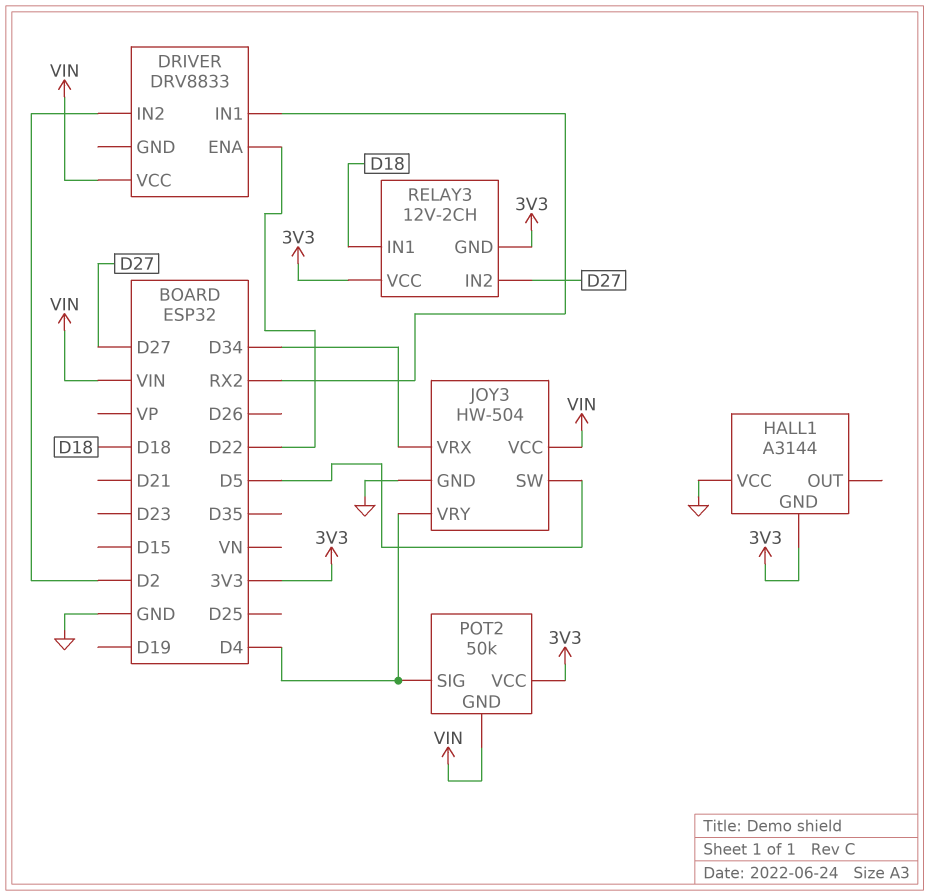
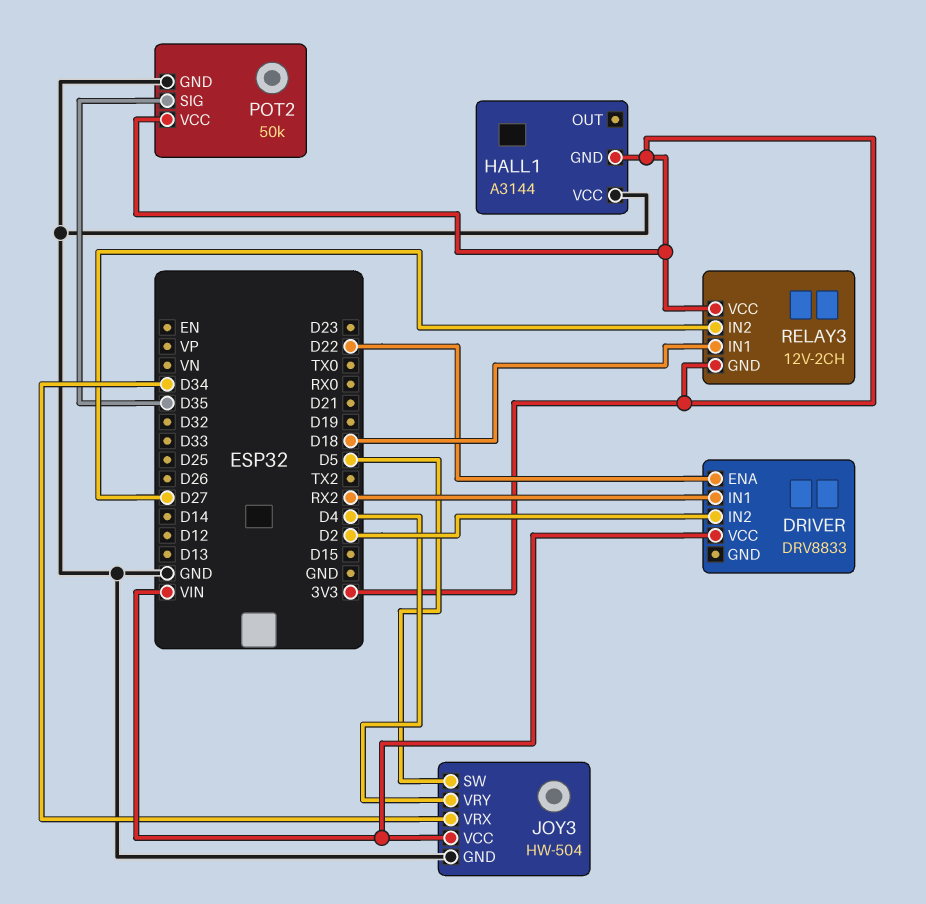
POT2 pin GND: VIN -> GND
POT2 pin SIG: D4 -> D35

